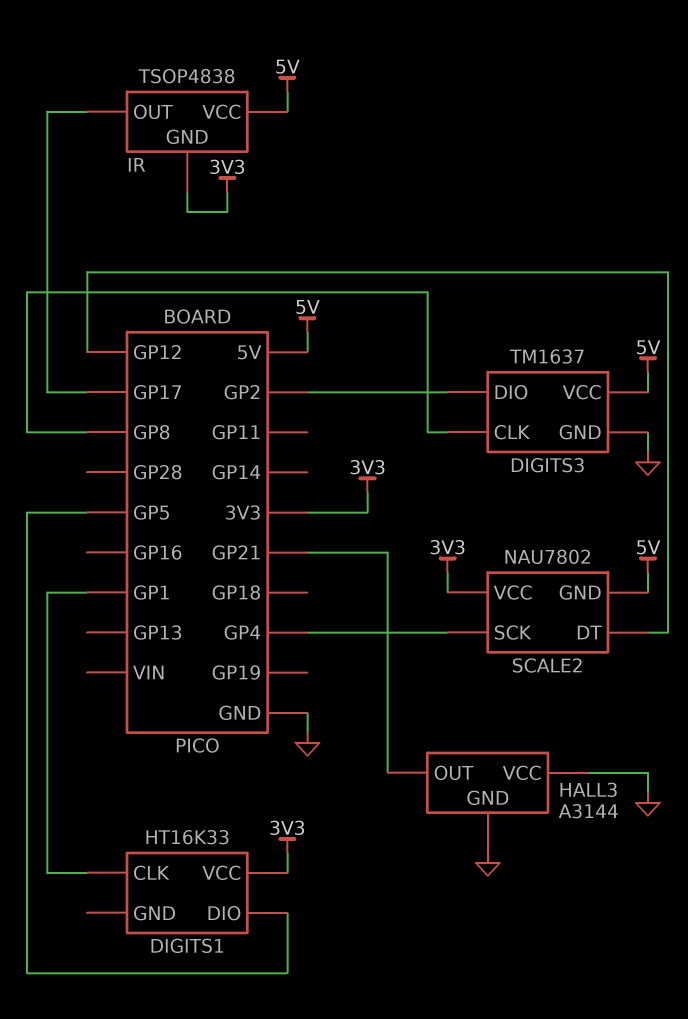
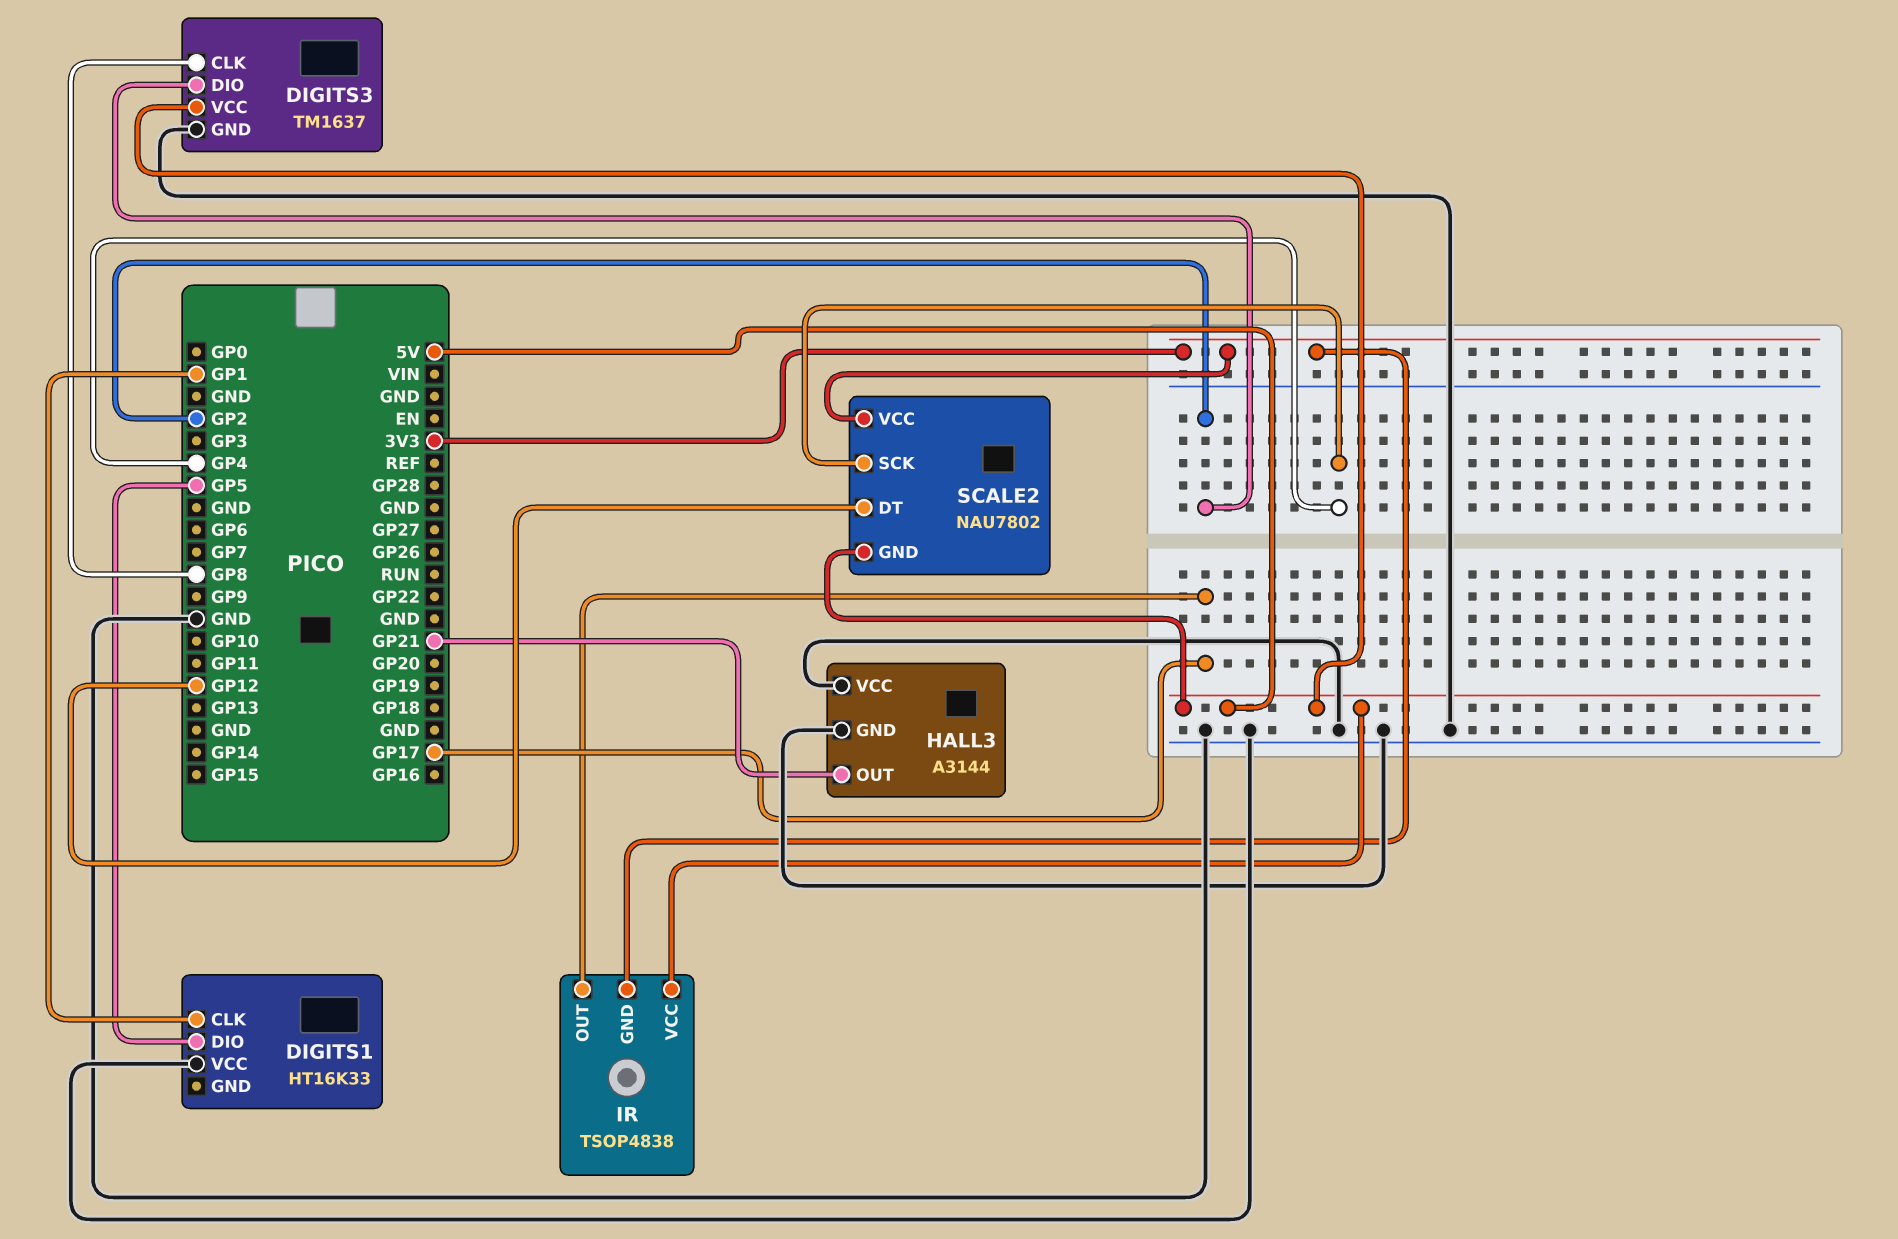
DIGITS1 pin VCC: 3V3 -> GND

